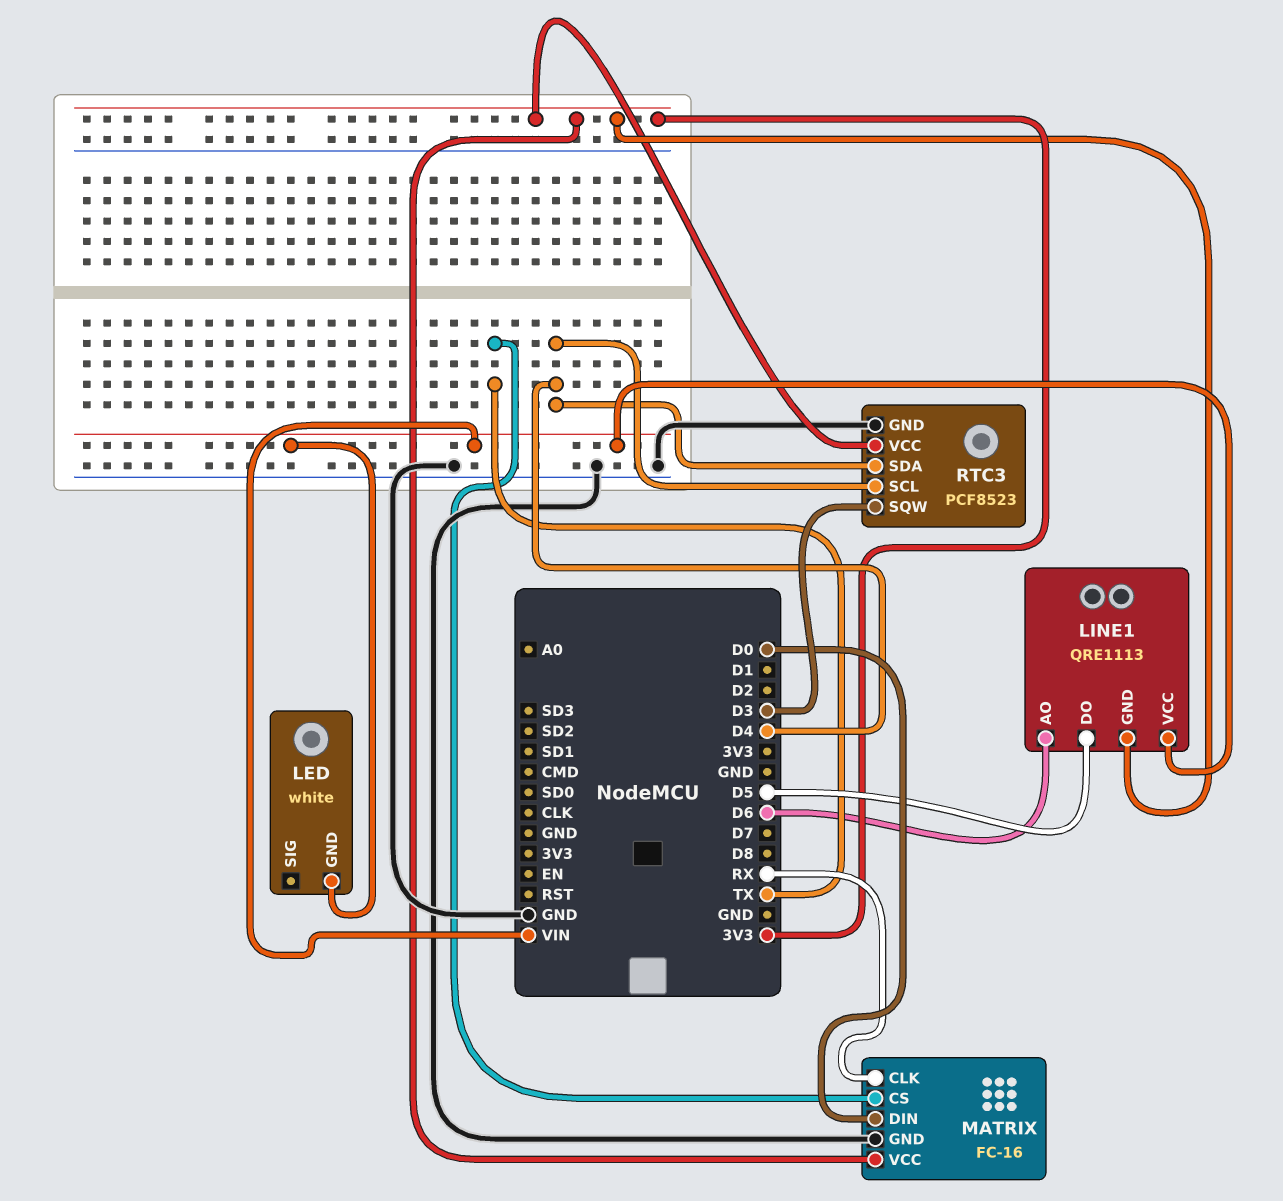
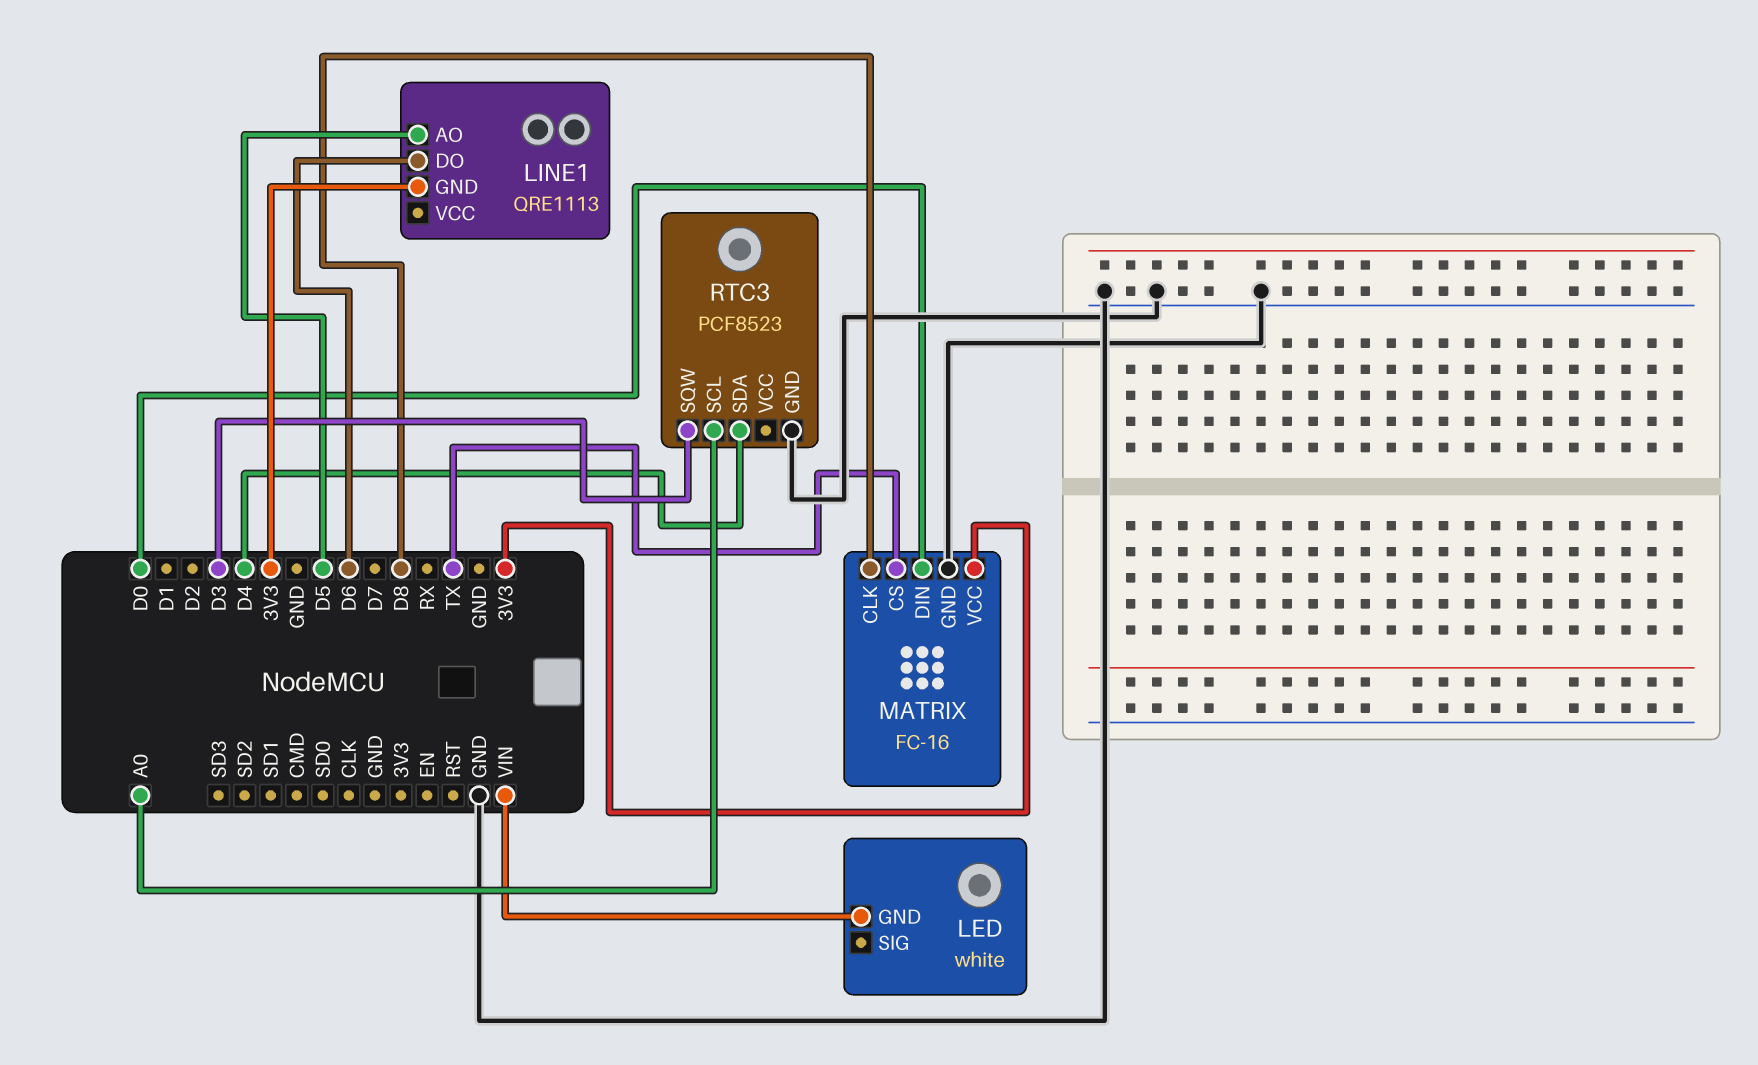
LINE1 pin AO: D6 -> D5
LINE1 pin DO: D5 -> D6
LINE1 pin VCC: VIN -> none
MATRIX pin CLK: RX -> D8
RTC3 pin SCL: D4 -> A0
RTC3 pin VCC: 3V3 -> none

